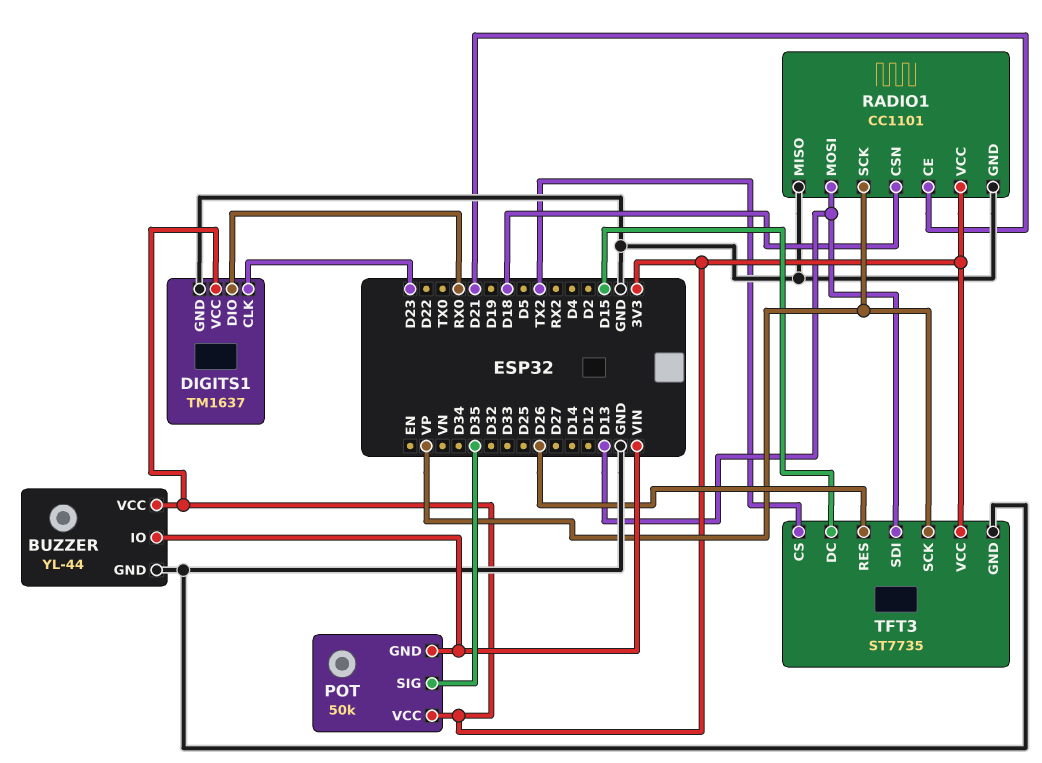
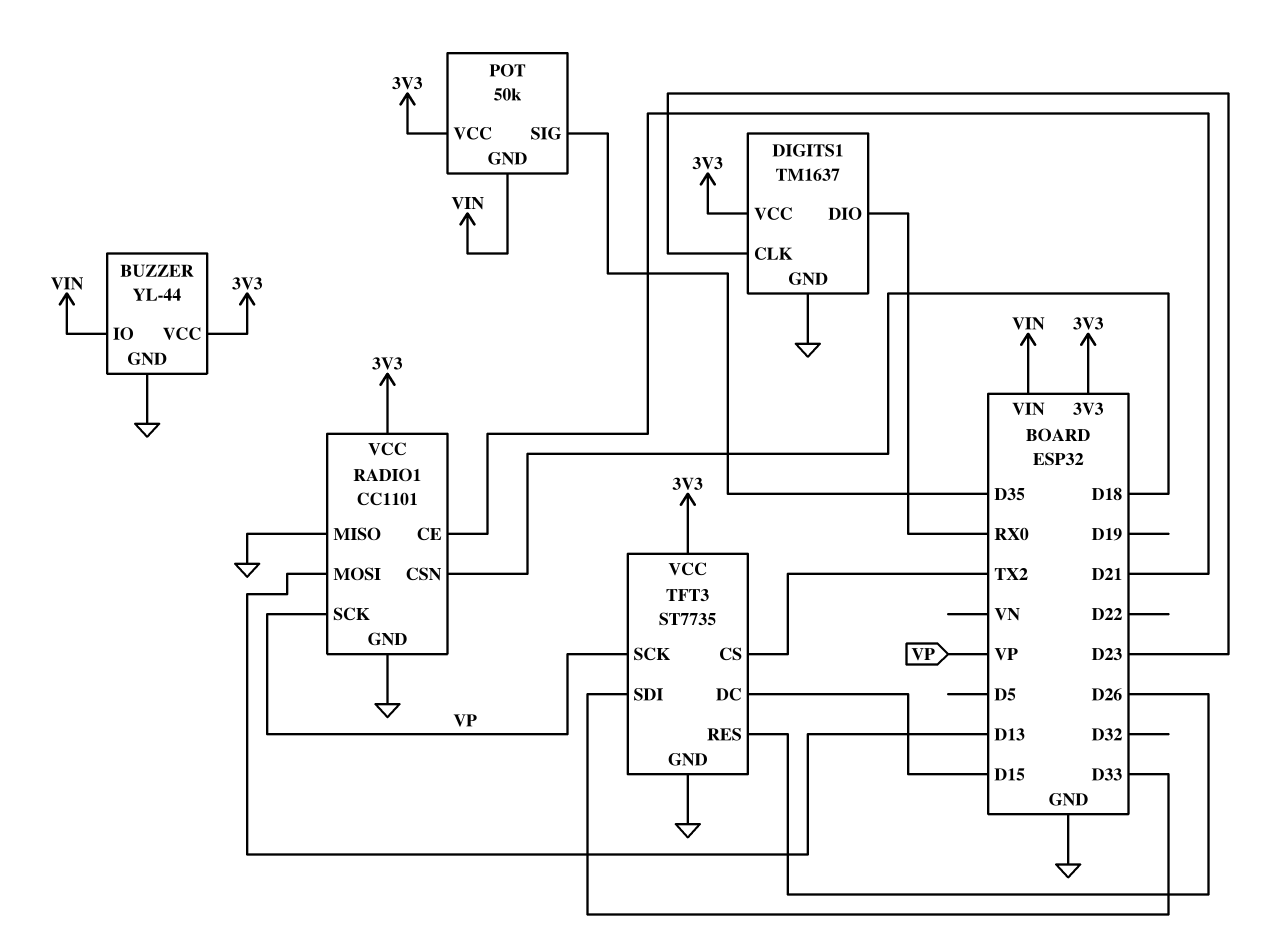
TFT3 pin SDI: D13 -> D33

